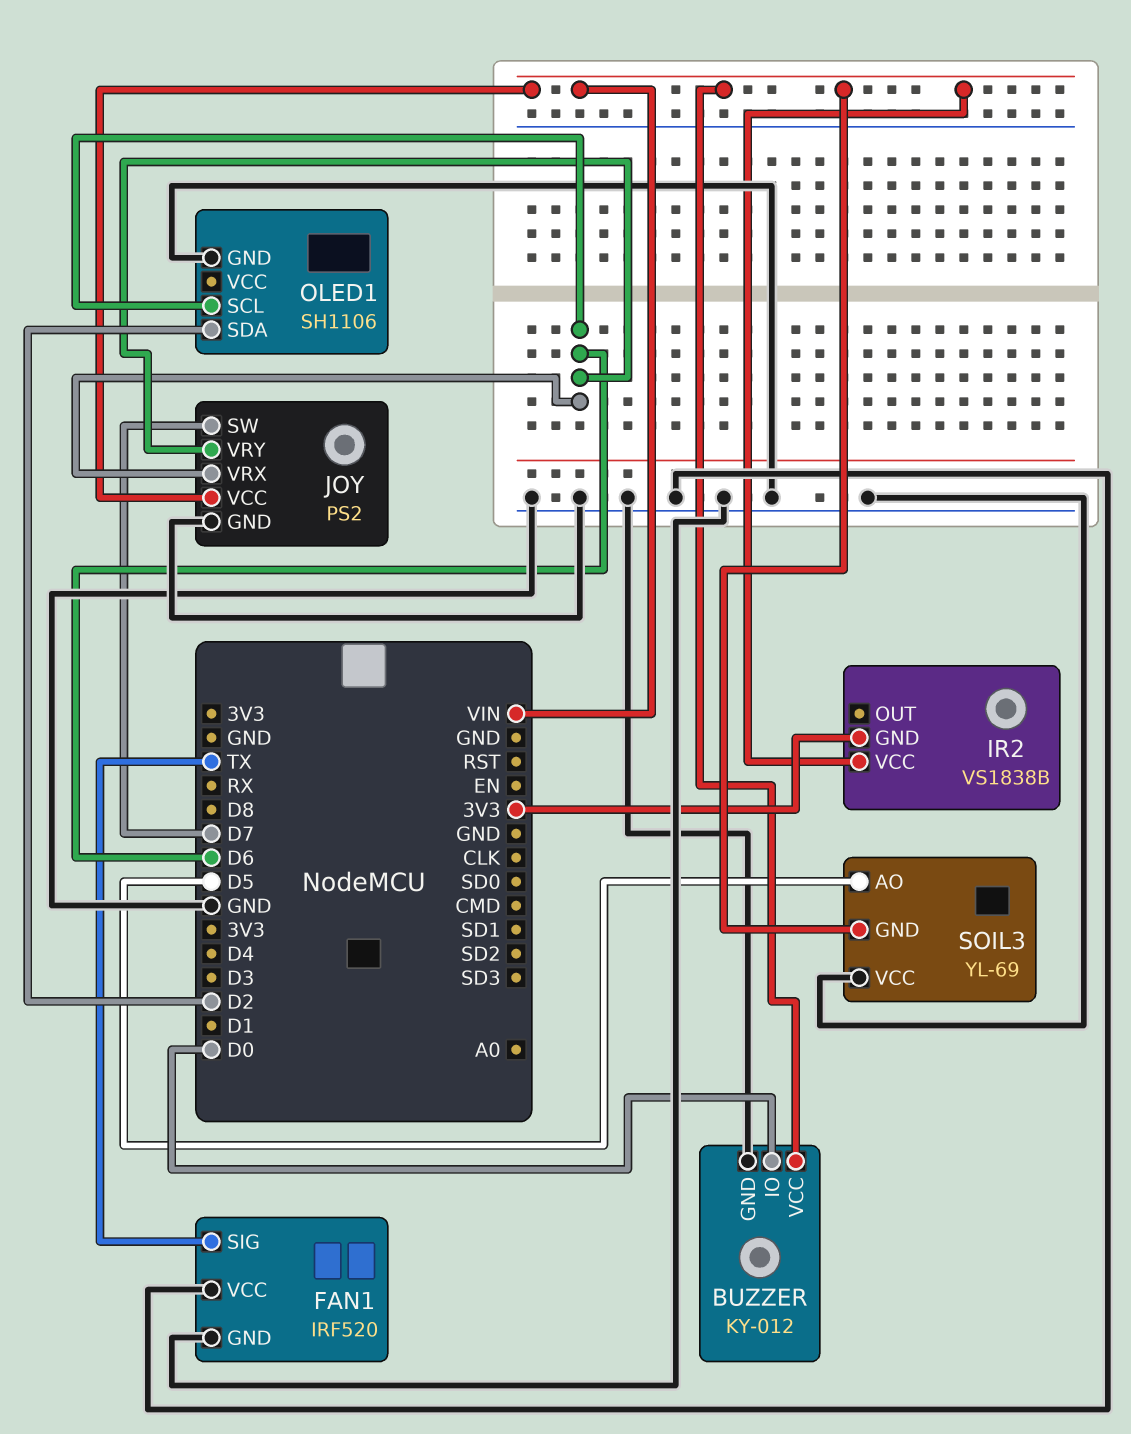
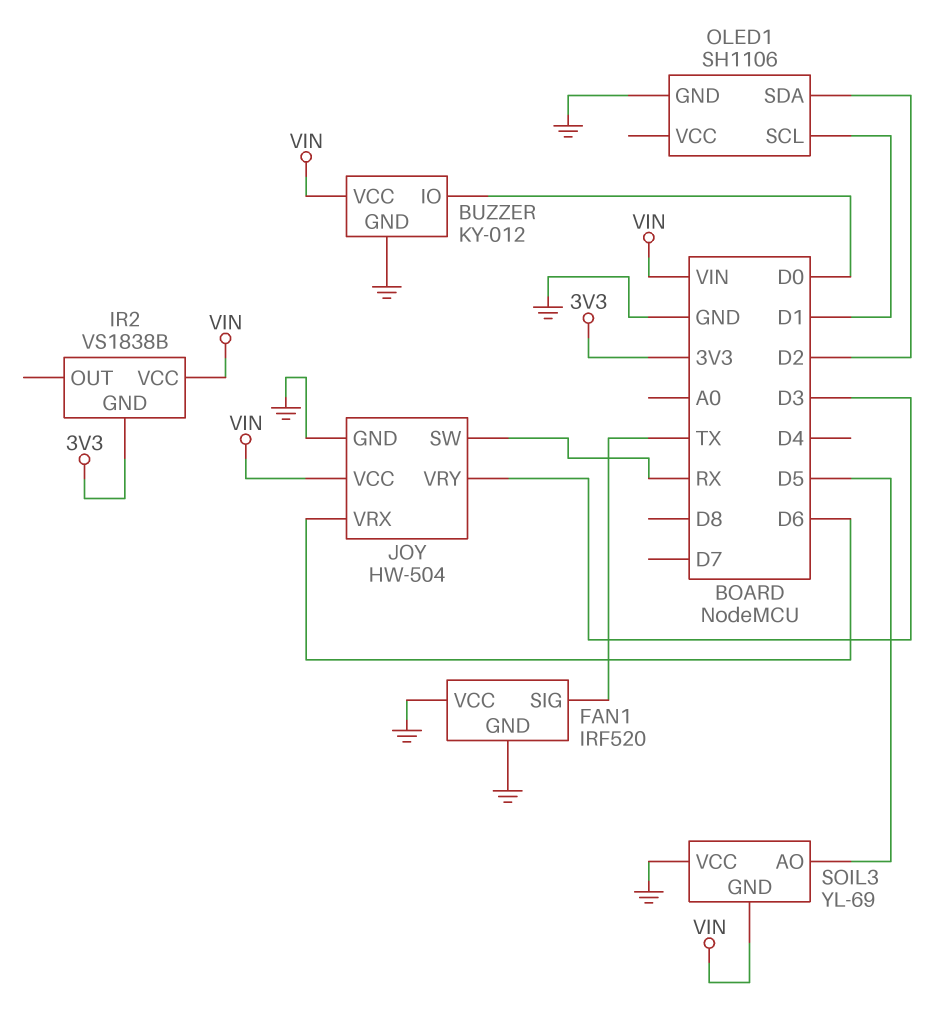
JOY: PS2 -> HW-504
JOY pin SW: D7 -> RX
JOY pin VRY: D6 -> D3
OLED1 pin SCL: D6 -> D1

